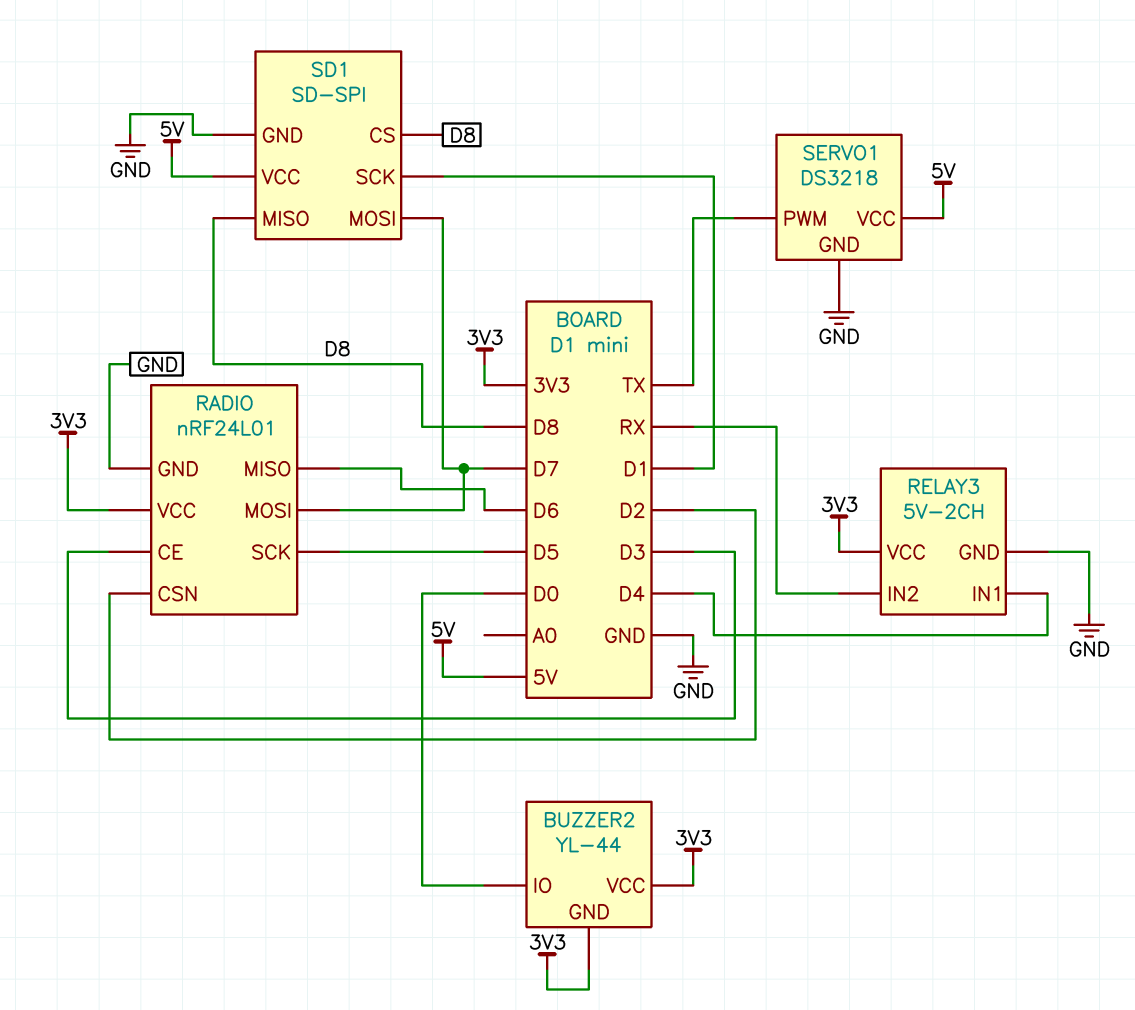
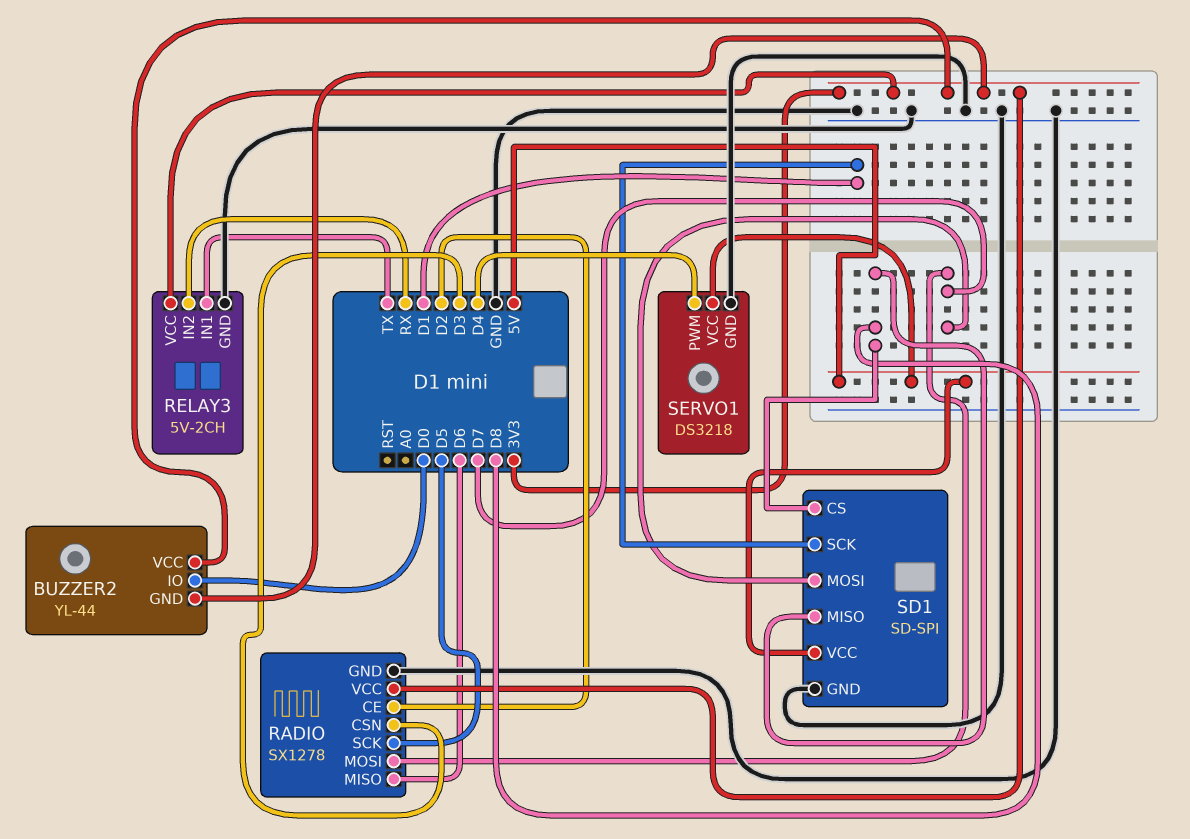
RADIO: nRF24L01 -> SX1278
RADIO pin CE: D3 -> D2
RADIO pin CSN: D2 -> D3
RELAY3 pin IN1: D4 -> TX
SERVO1 pin PWM: TX -> D4

